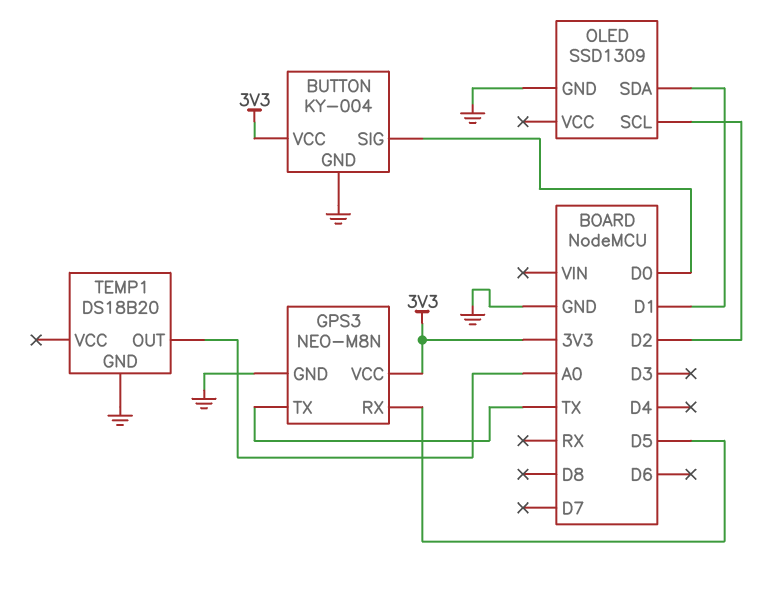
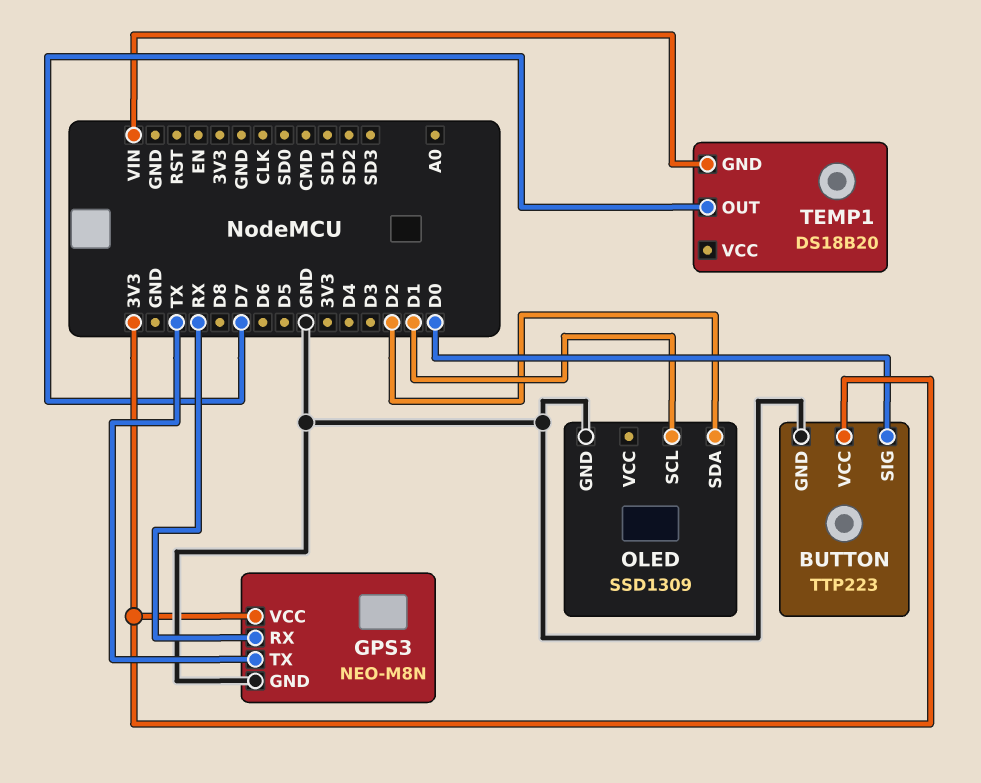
BUTTON: KY-004 -> TTP223
GPS3 pin RX: D5 -> RX
OLED pin SCL: D2 -> D1
OLED pin SDA: D1 -> D2
TEMP1 pin GND: GND -> VIN
TEMP1 pin OUT: A0 -> D7

